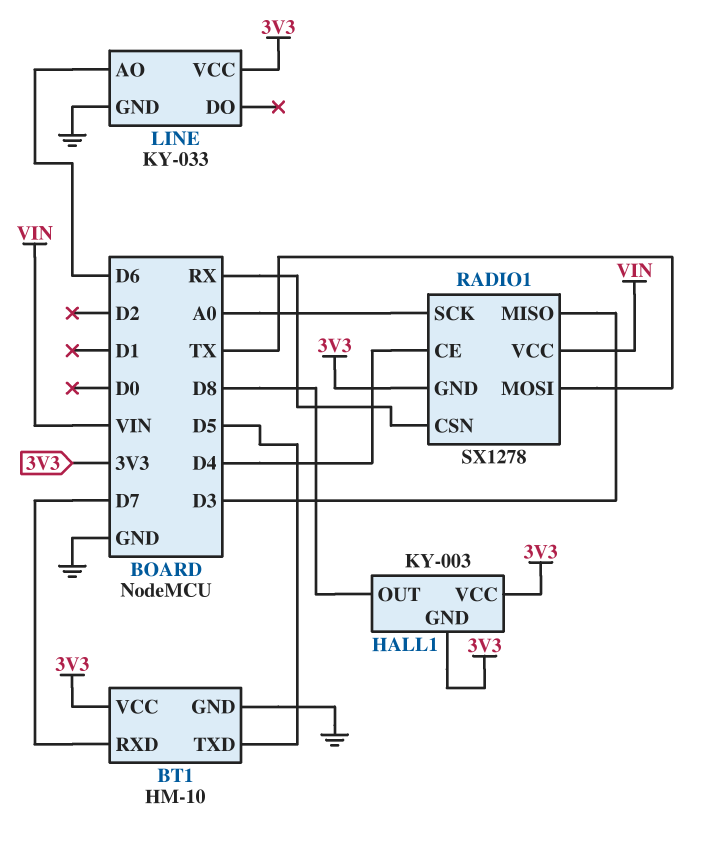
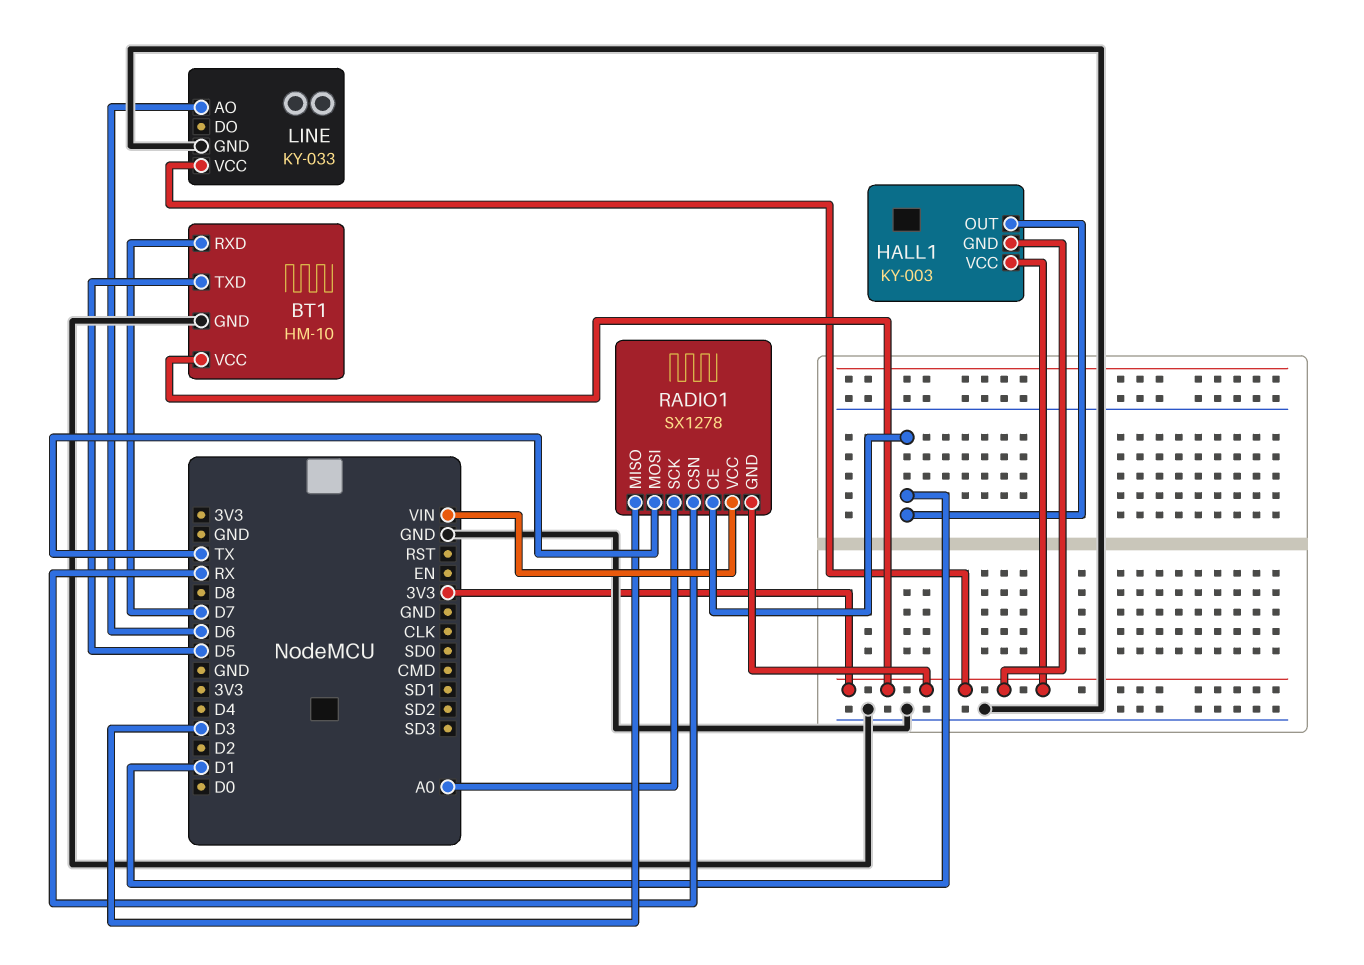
HALL1 pin OUT: D8 -> D1
RADIO1 pin CE: D4 -> D1

